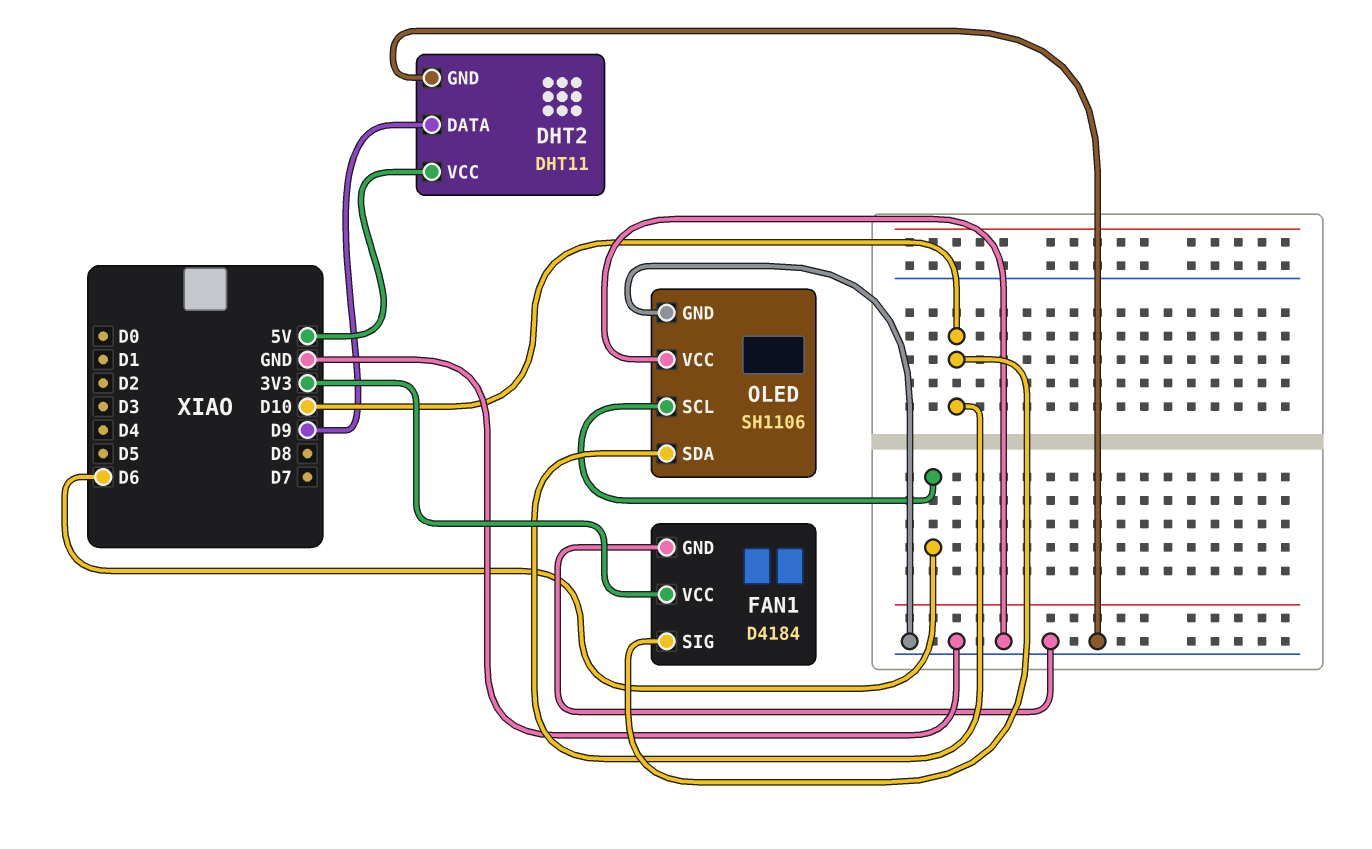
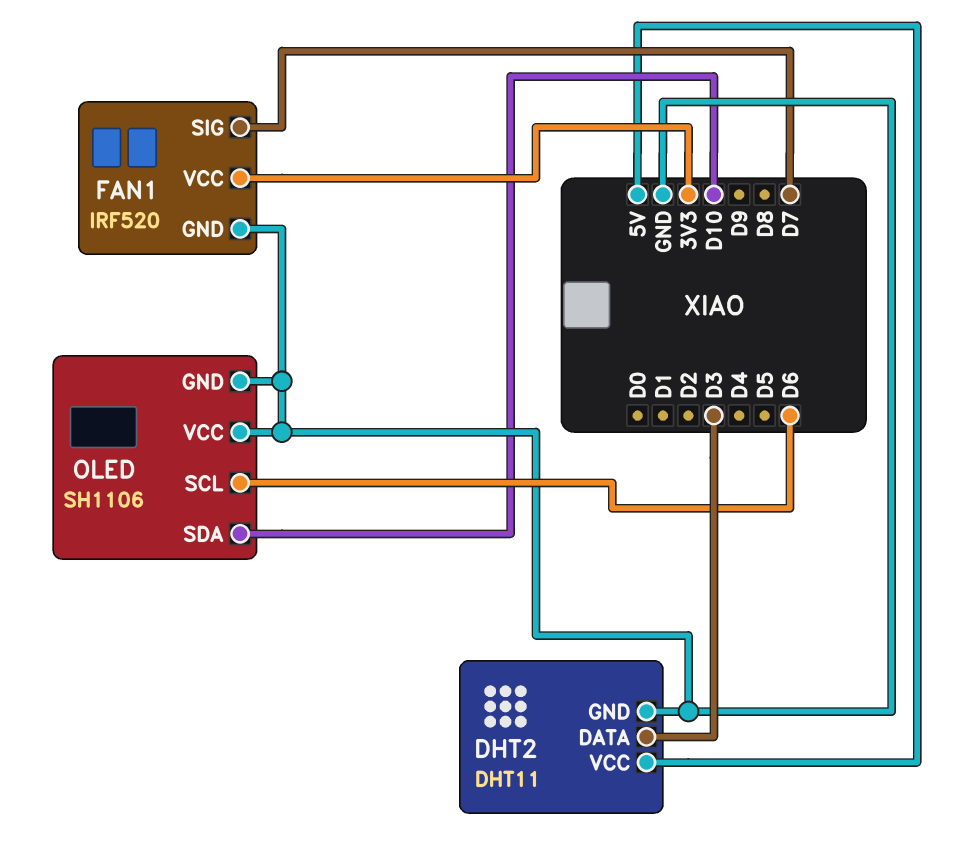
DHT2 pin DATA: D9 -> D3
FAN1: D4184 -> IRF520
FAN1 pin SIG: D10 -> D7

